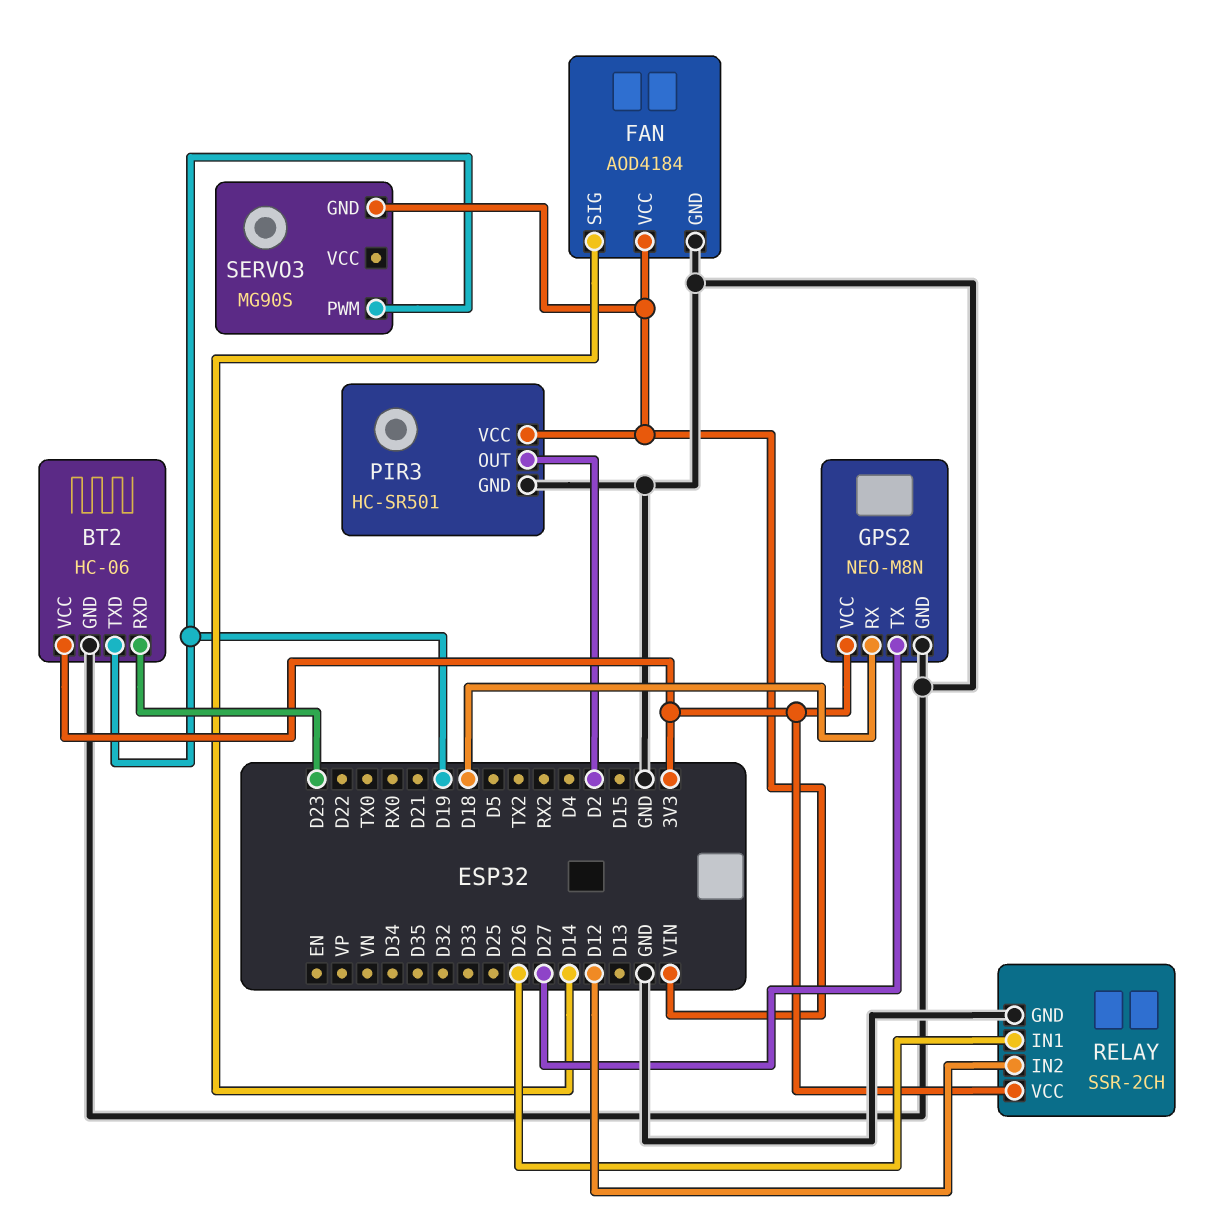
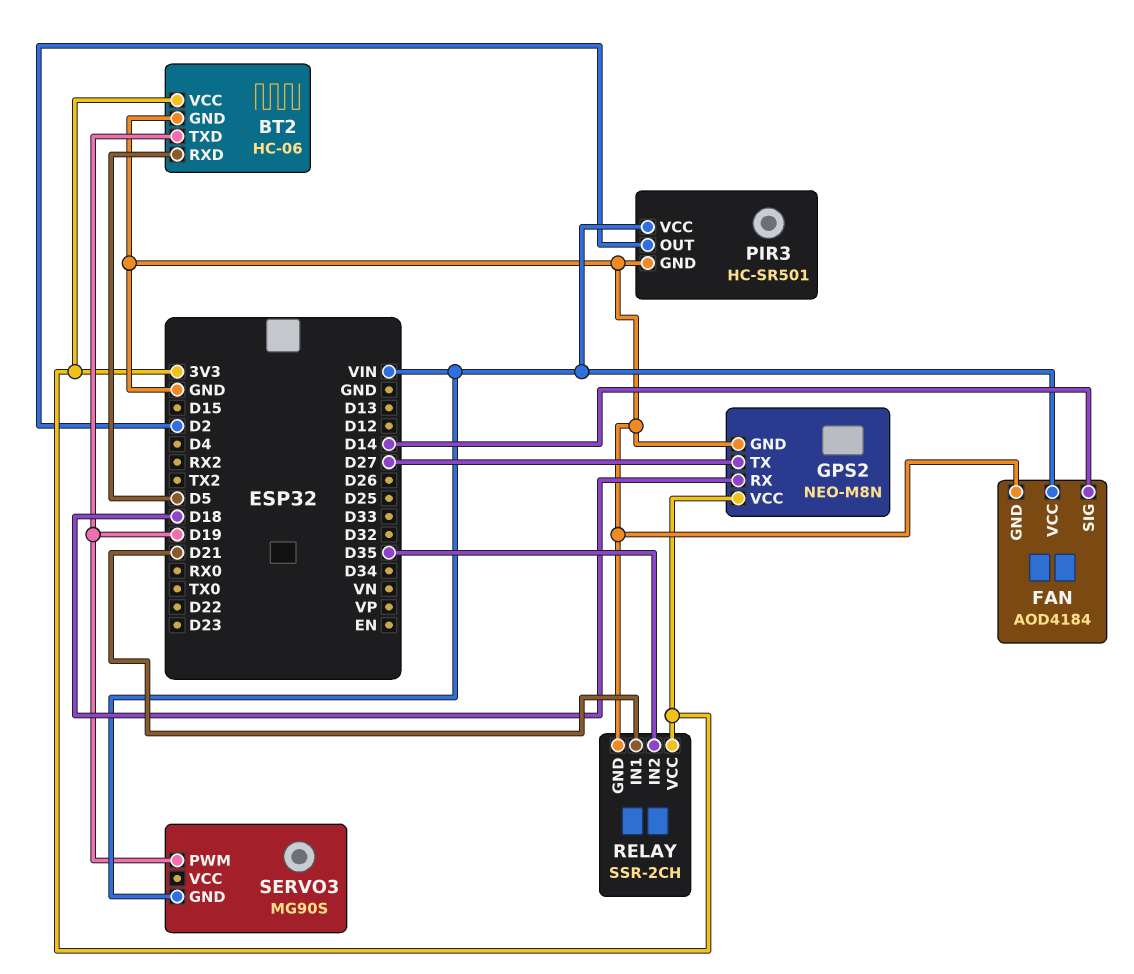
BT2 pin RXD: D23 -> D5
RELAY pin IN1: D26 -> D21
RELAY pin IN2: D12 -> D35

